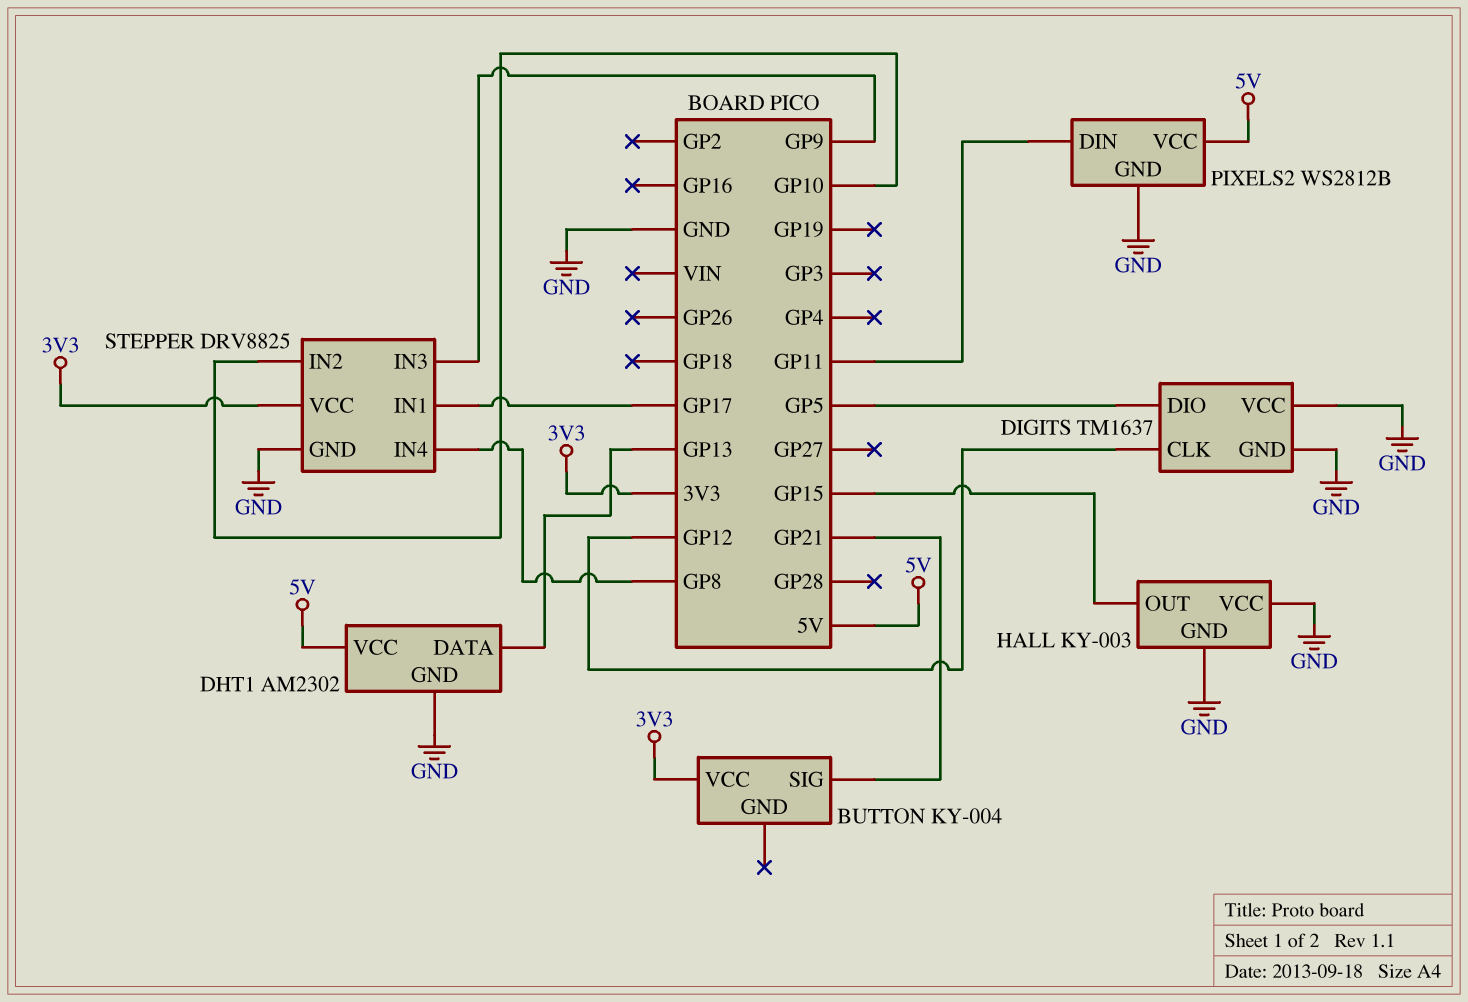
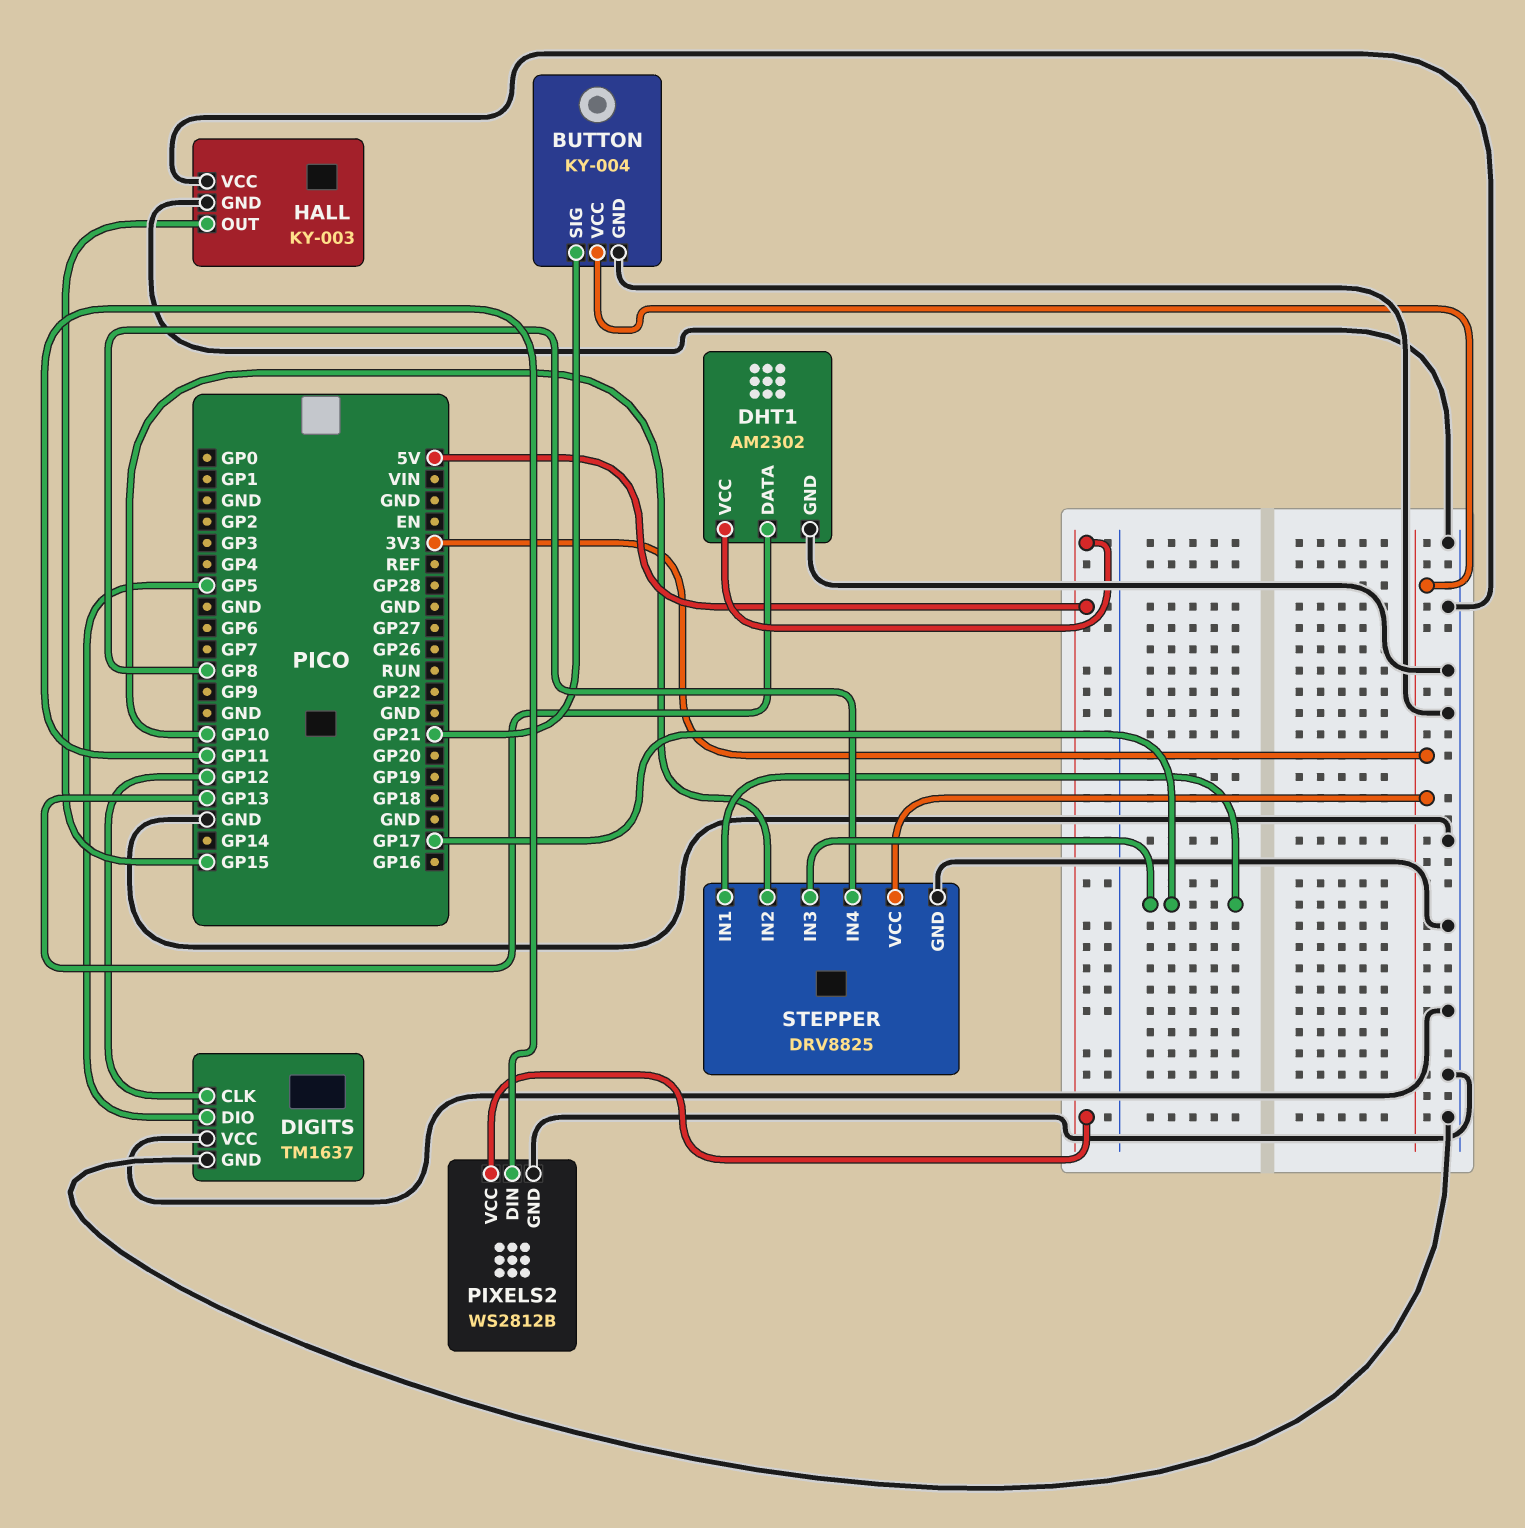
BUTTON pin GND: none -> GND
STEPPER pin IN3: GP9 -> GP17

